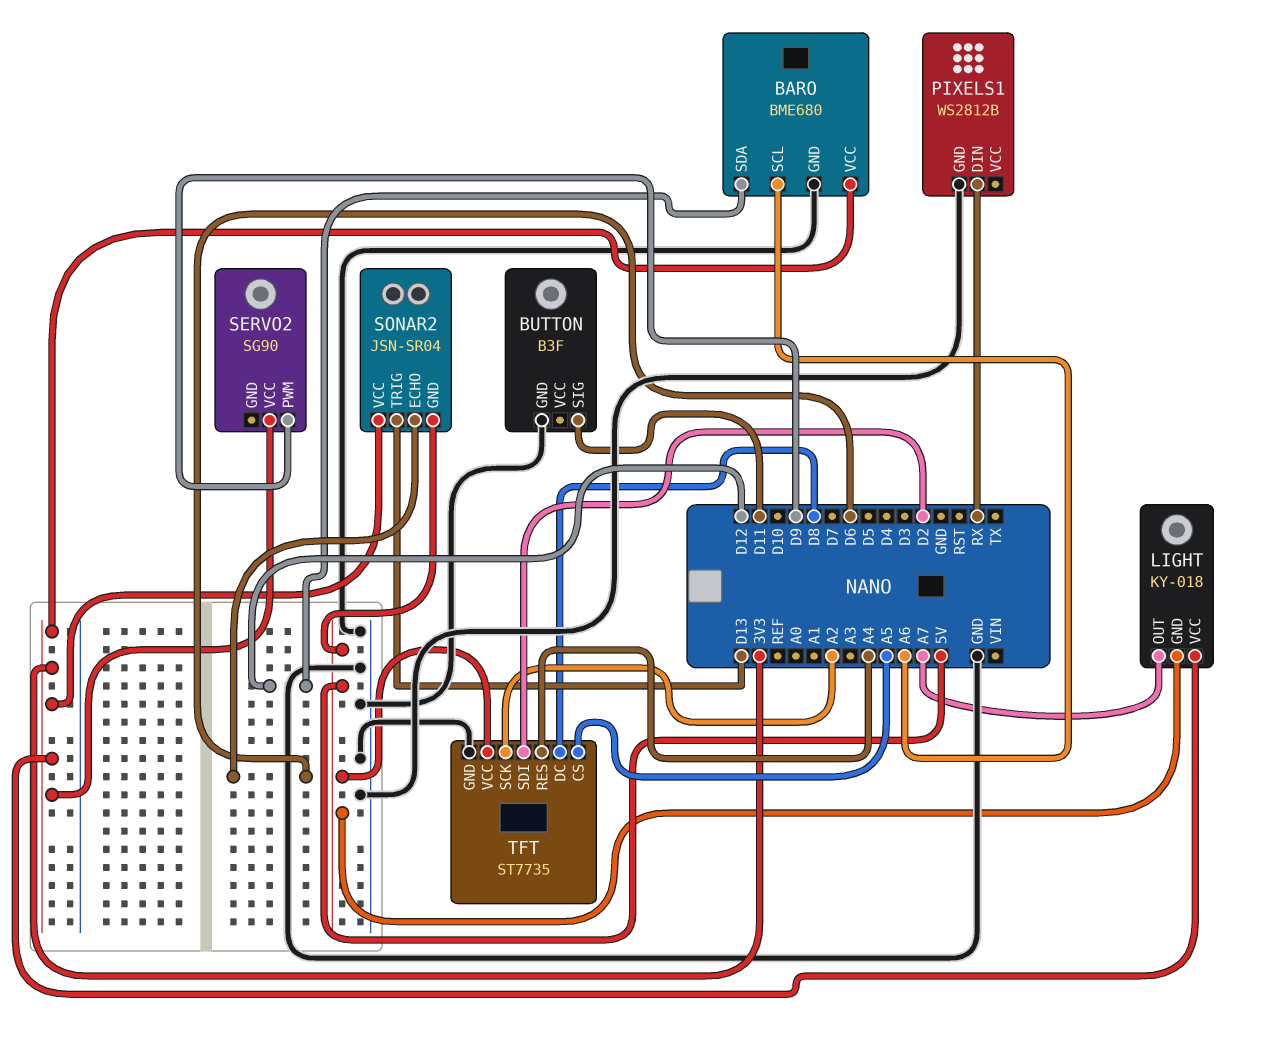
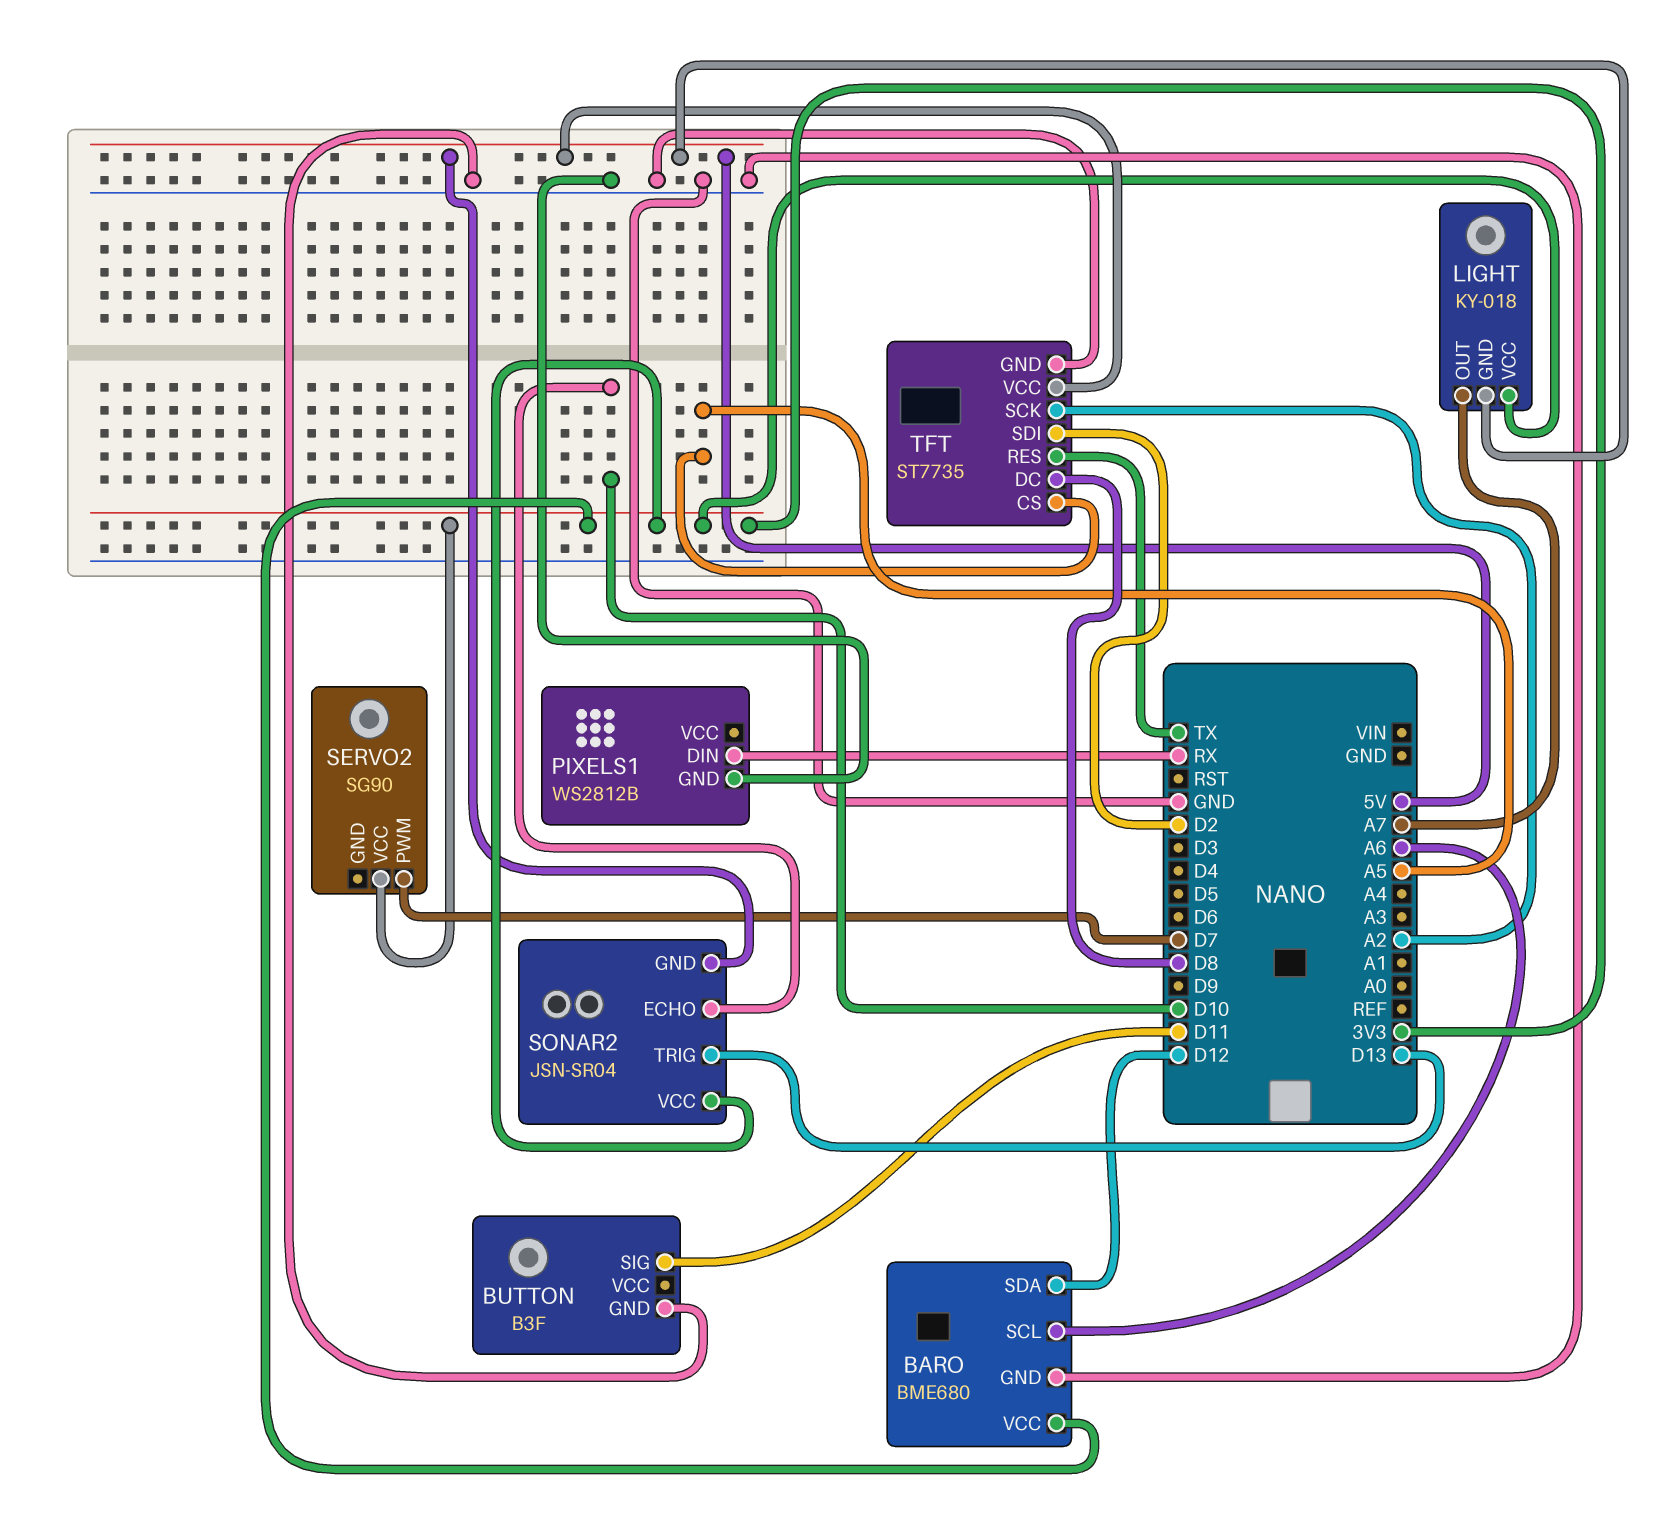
SERVO2 pin PWM: D9 -> D7
SONAR2 pin ECHO: D6 -> D10
TFT pin RES: A4 -> TX

